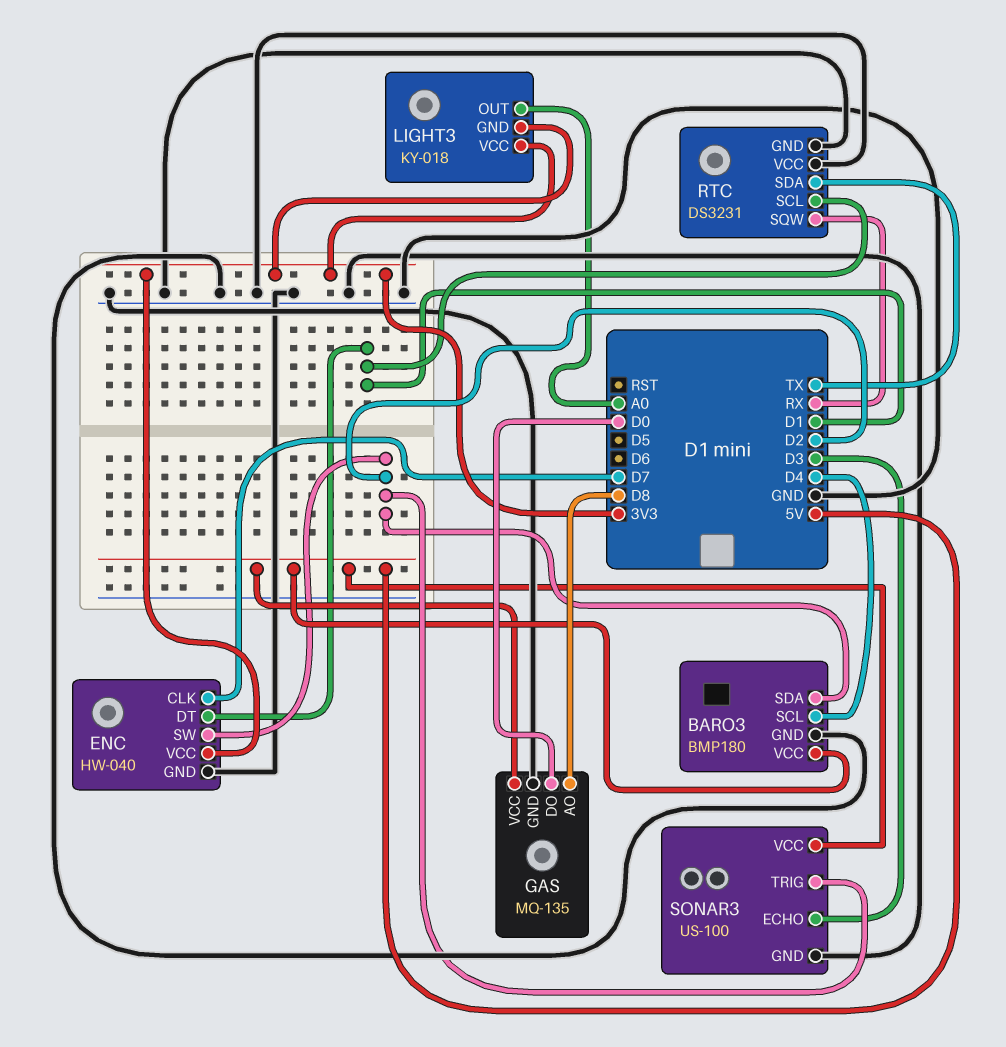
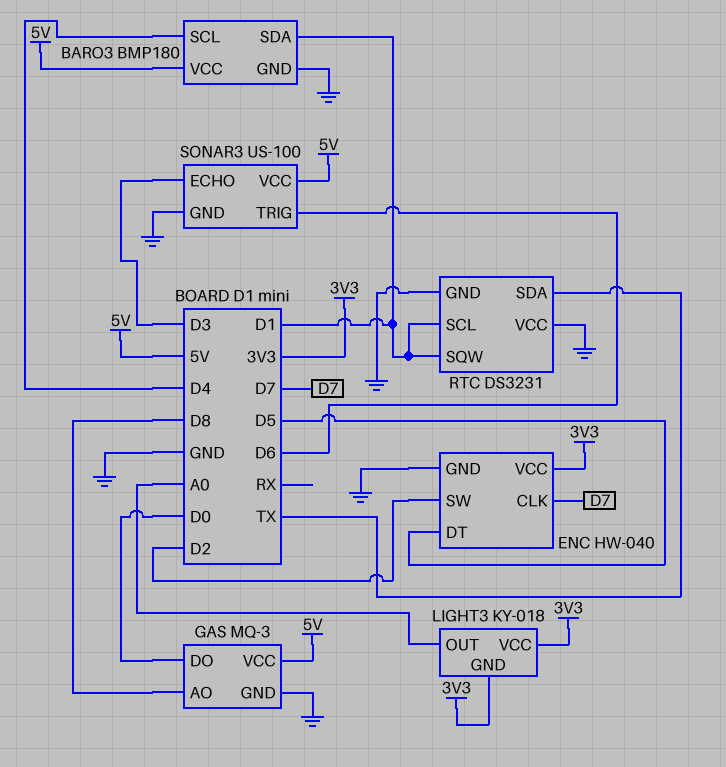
BARO3 pin SDA: D2 -> D1
ENC pin DT: D1 -> D5
GAS: MQ-135 -> MQ-3
RTC pin SQW: RX -> D1
SONAR3 pin TRIG: D2 -> D6

